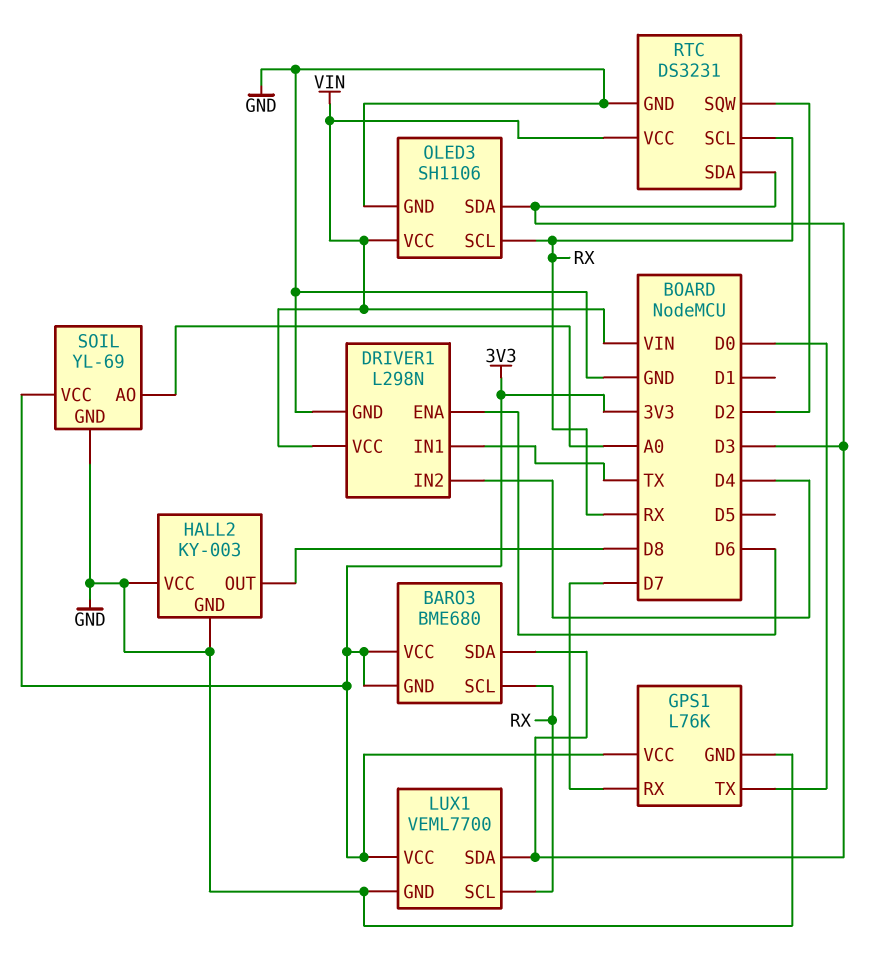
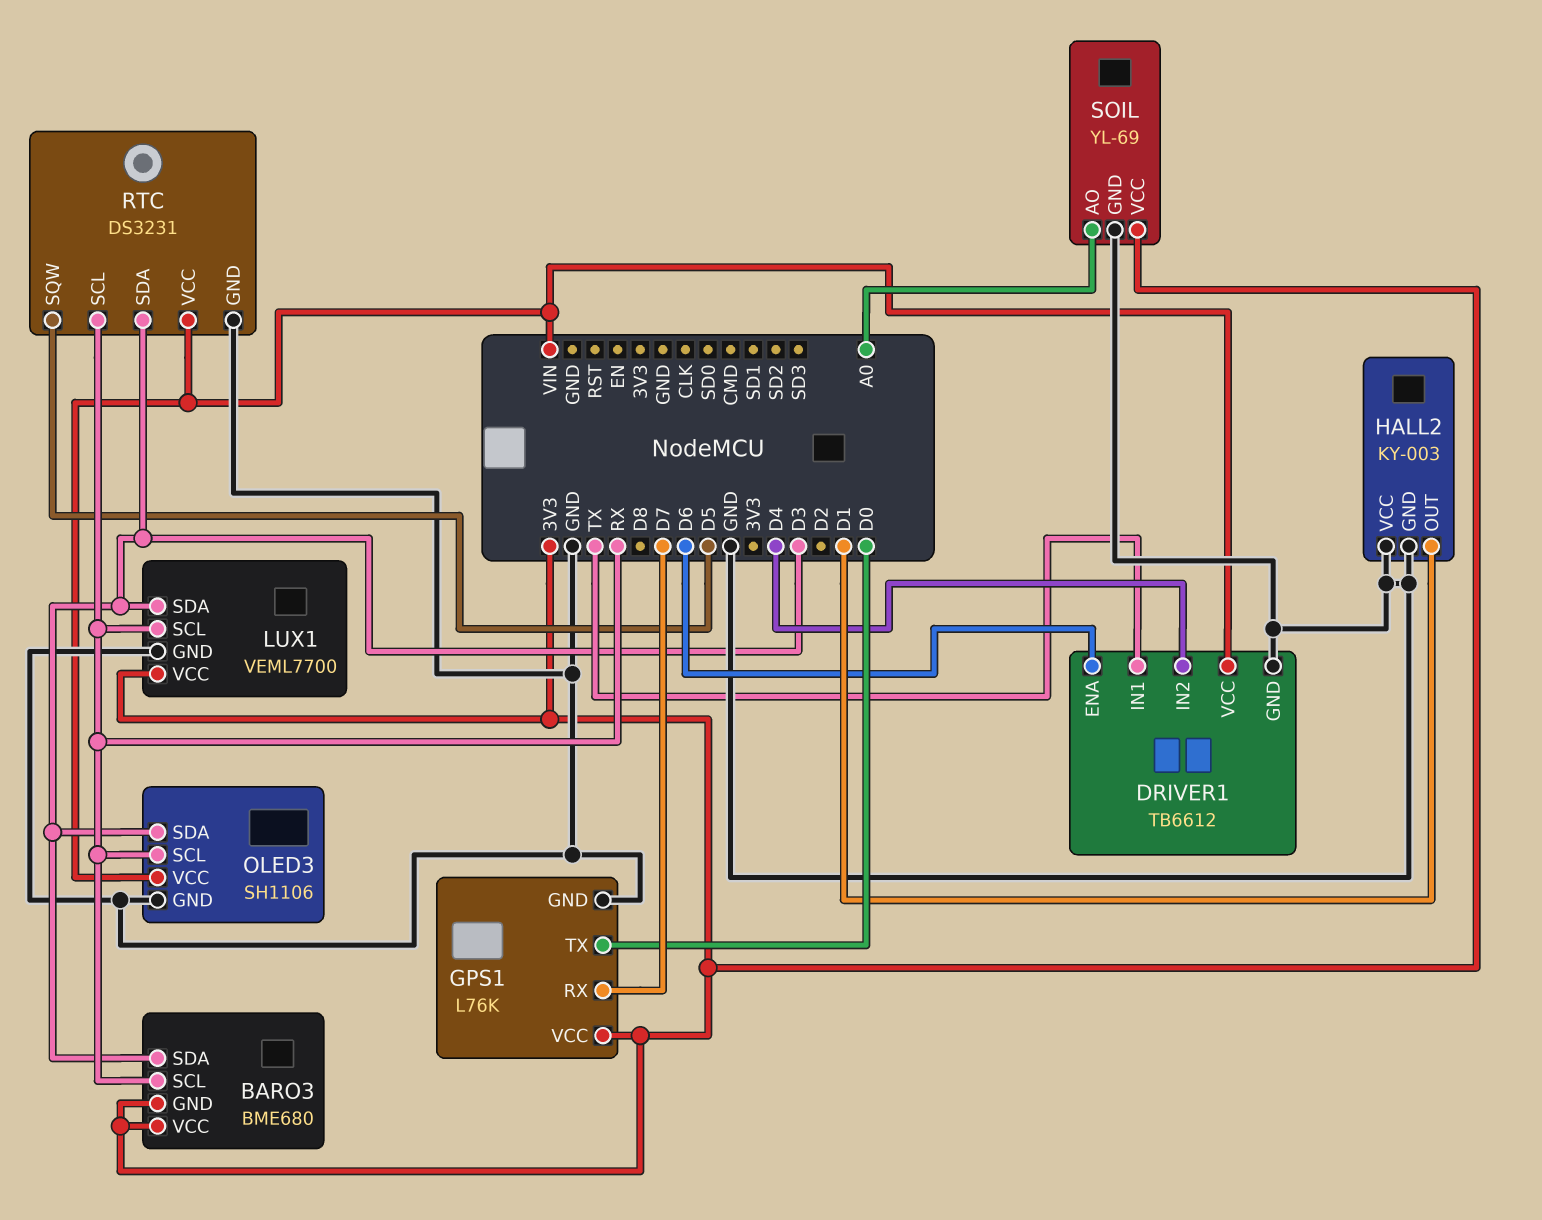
DRIVER1: L298N -> TB6612
HALL2 pin OUT: D8 -> D1
RTC pin SQW: D2 -> D5

